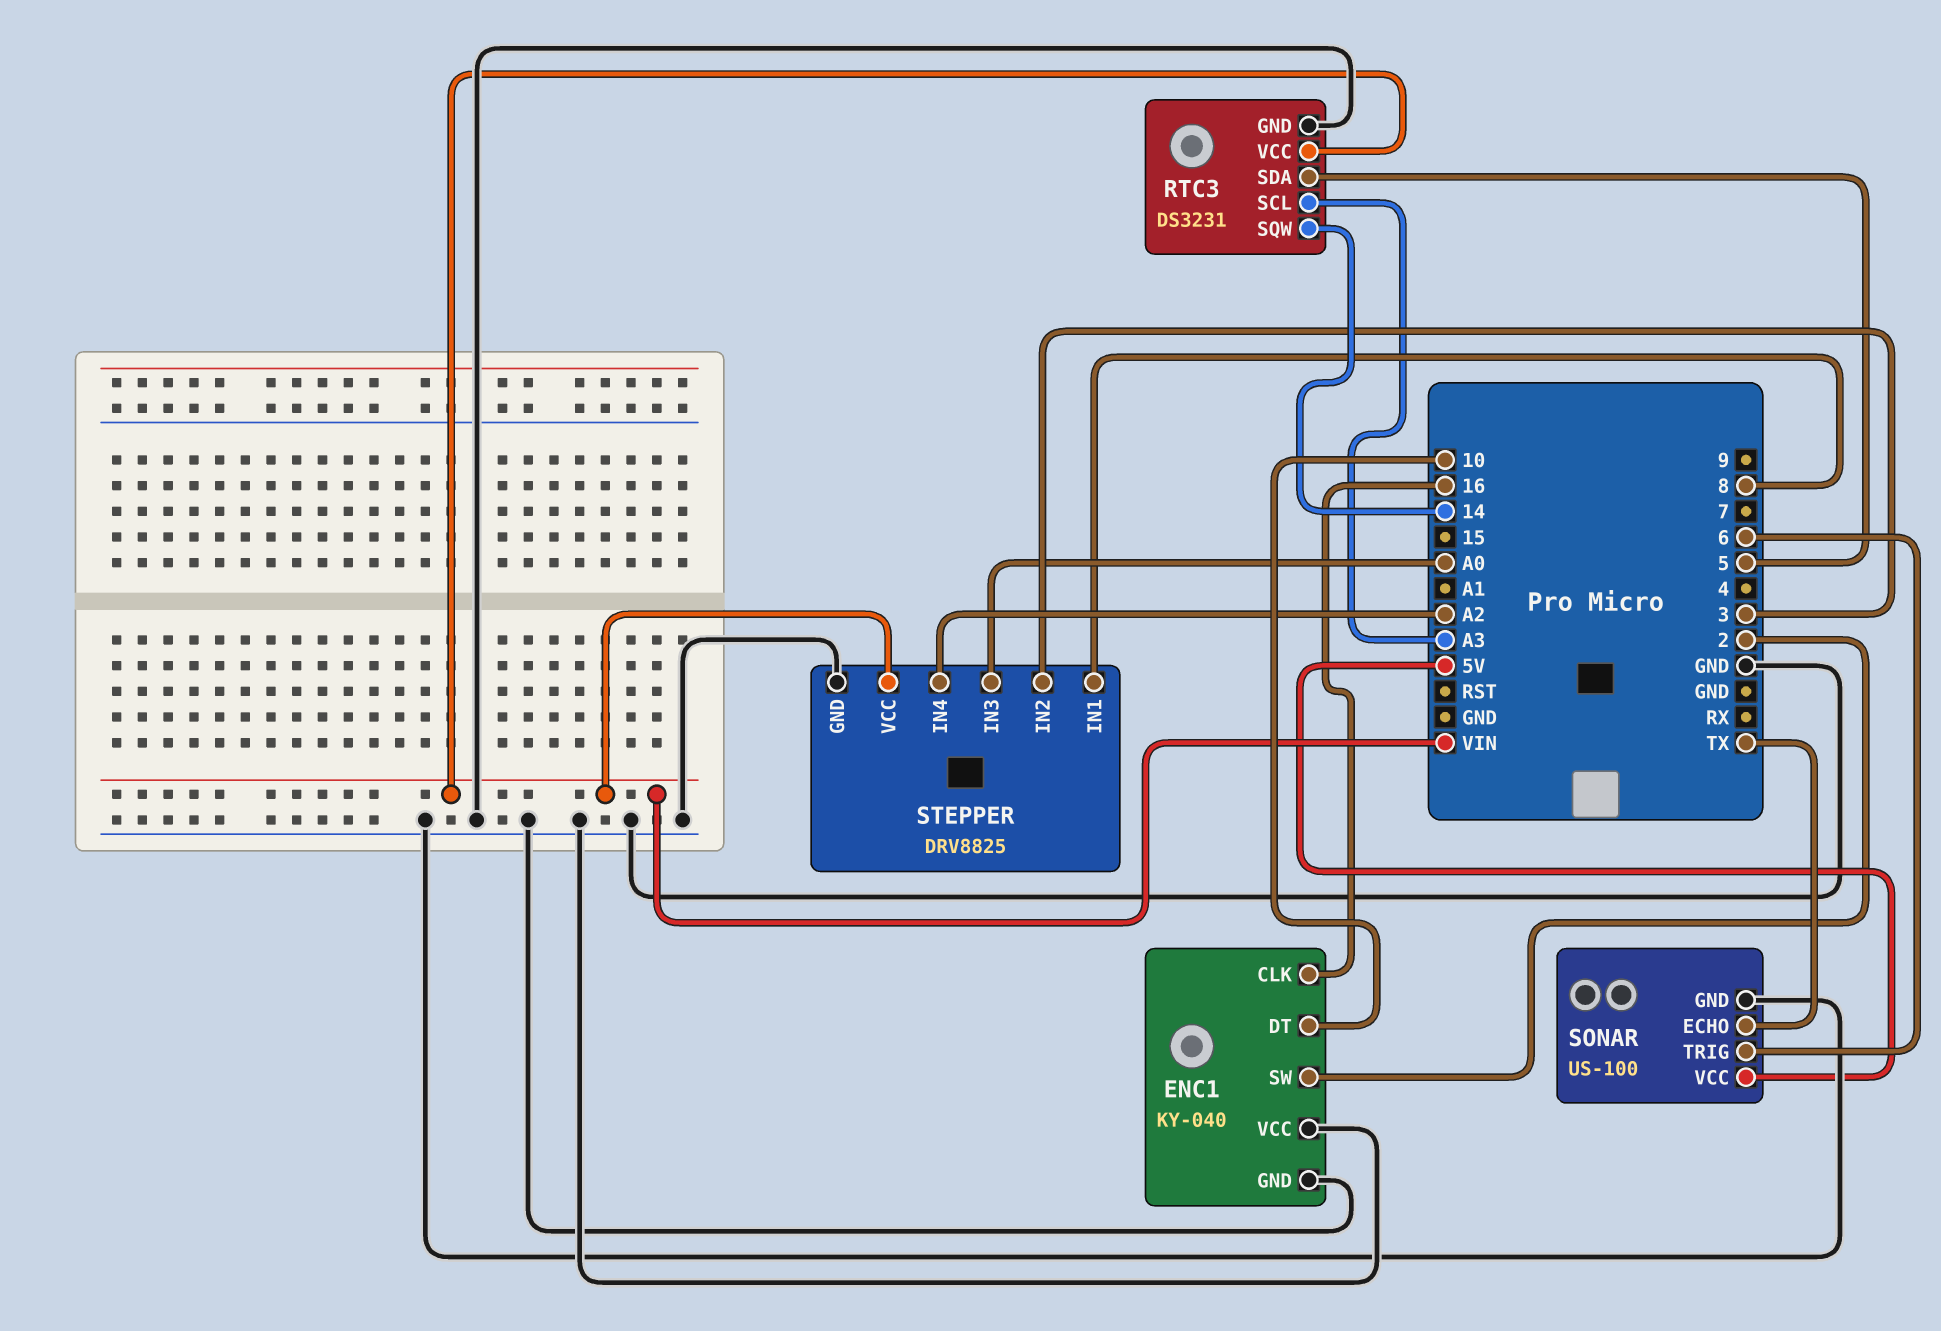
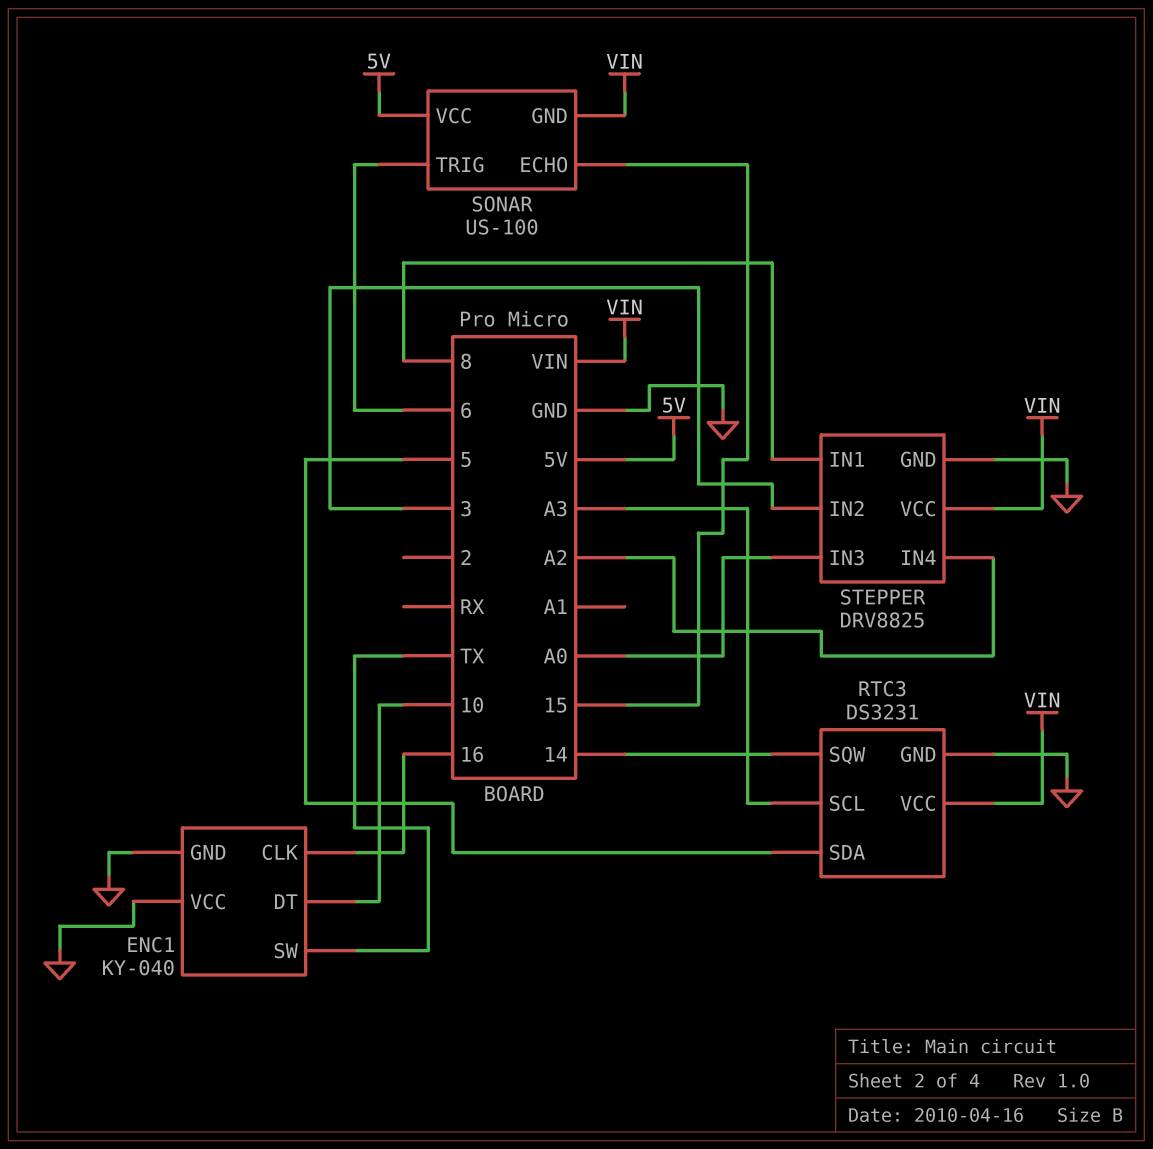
ENC1 pin SW: 2 -> TX
SONAR pin ECHO: TX -> 15
SONAR pin GND: GND -> VIN

